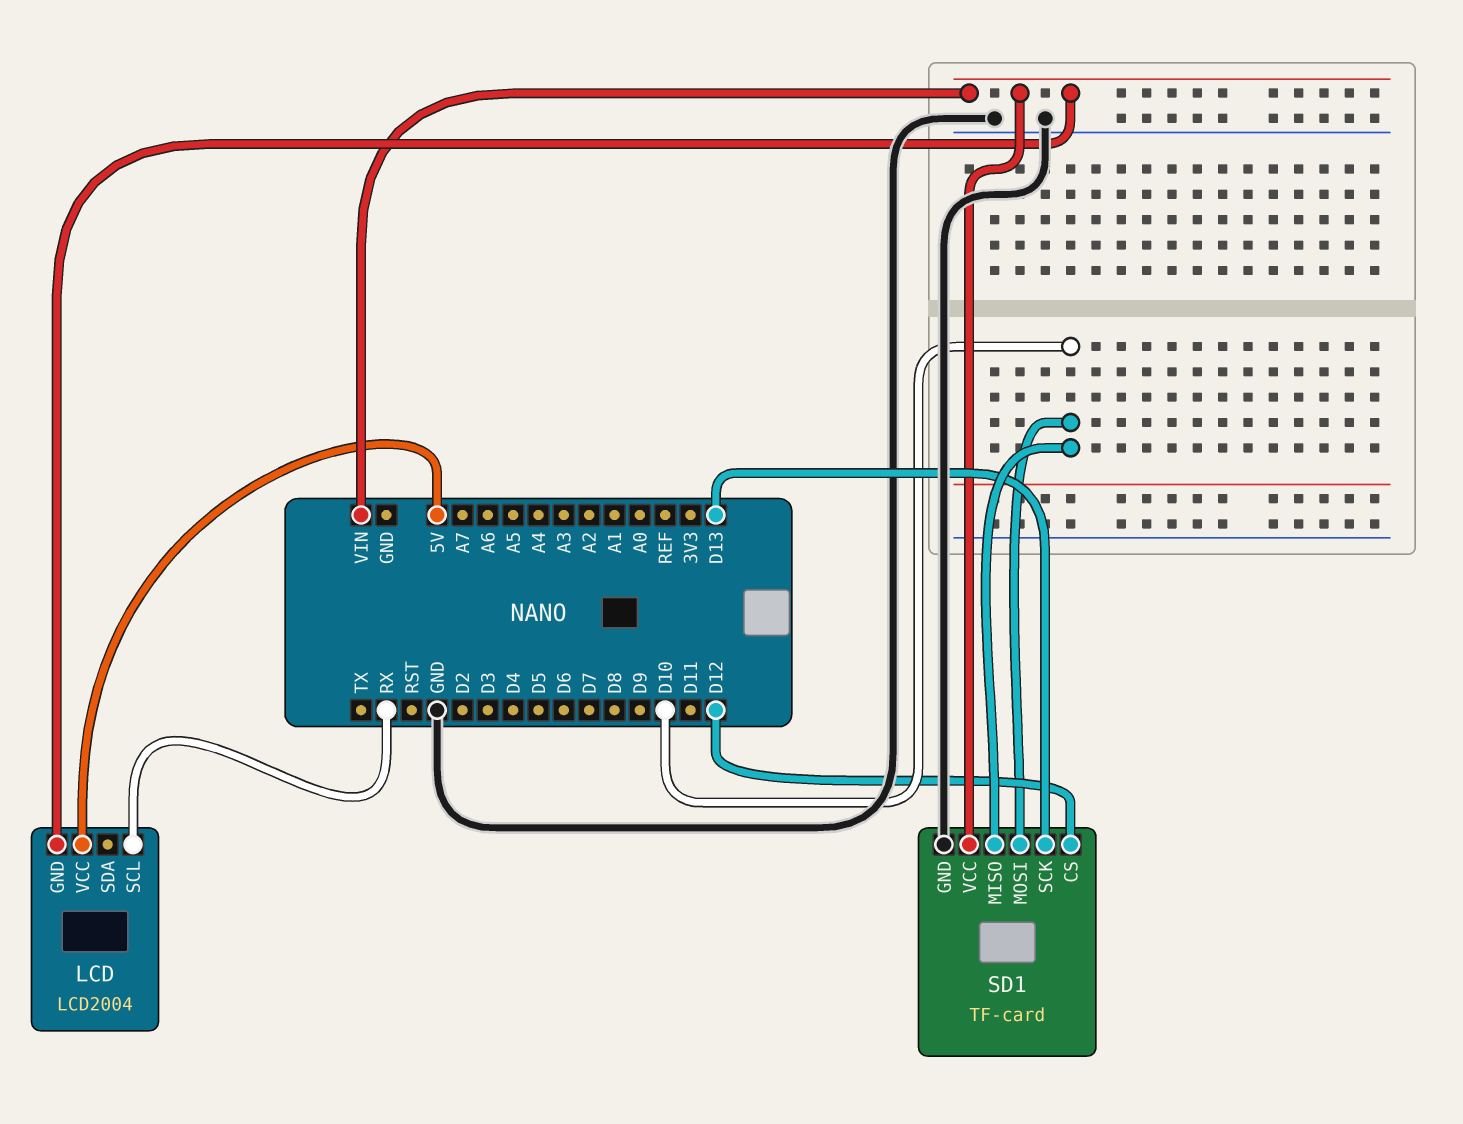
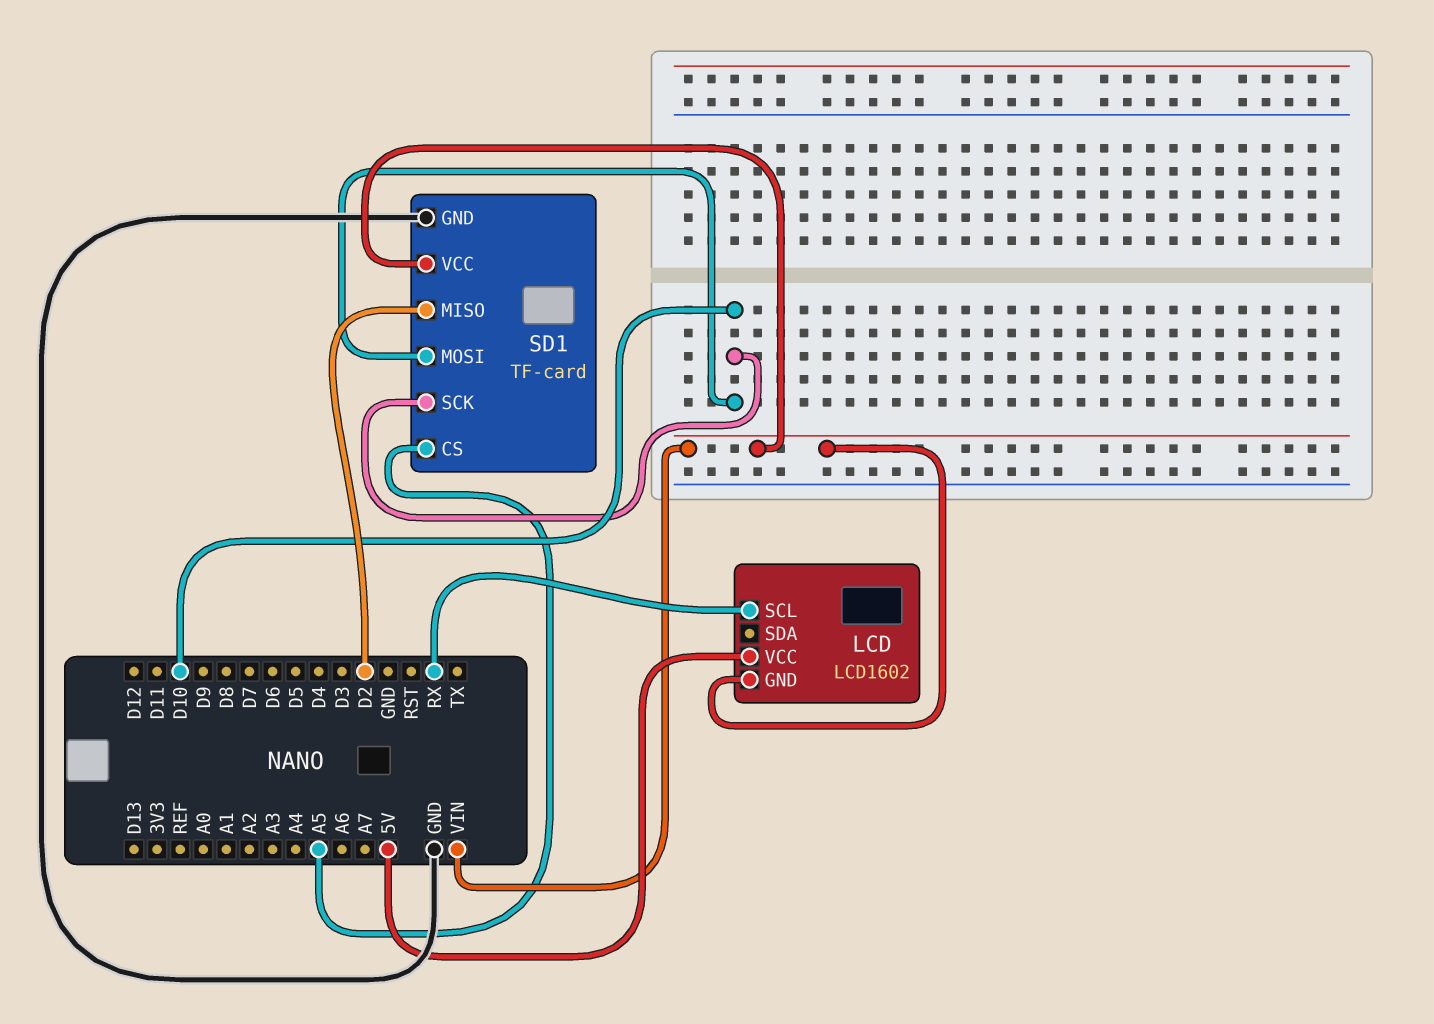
LCD: LCD2004 -> LCD1602
SD1 pin CS: D12 -> A5
SD1 pin MISO: D10 -> D2
SD1 pin SCK: D13 -> D10

